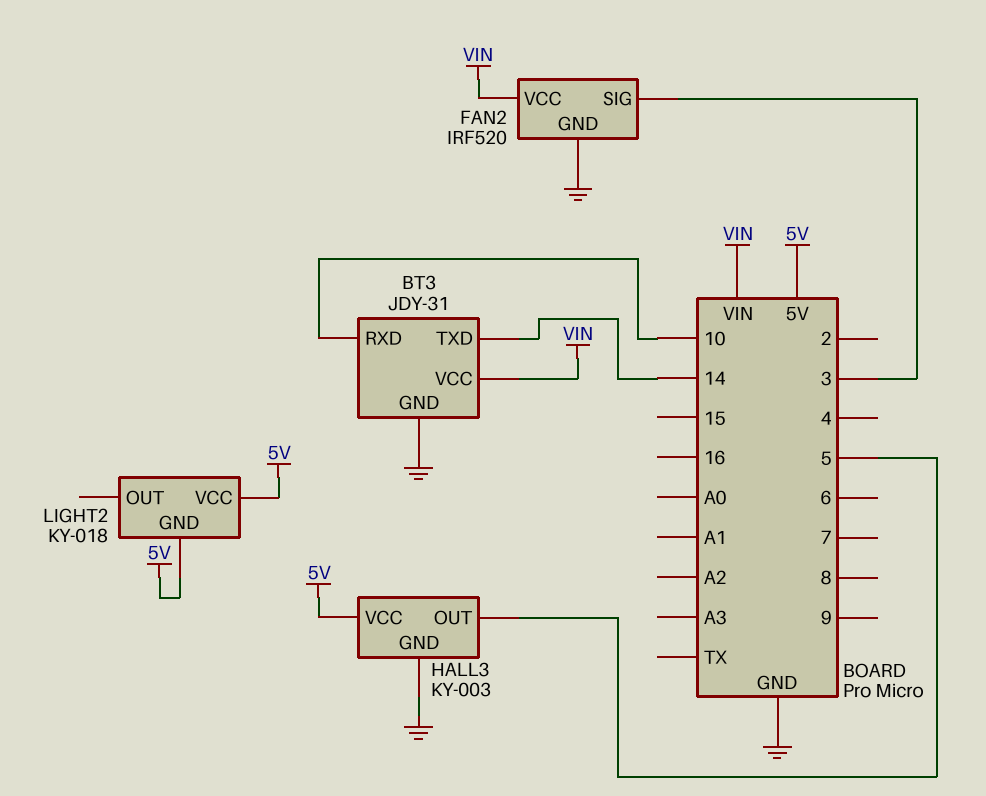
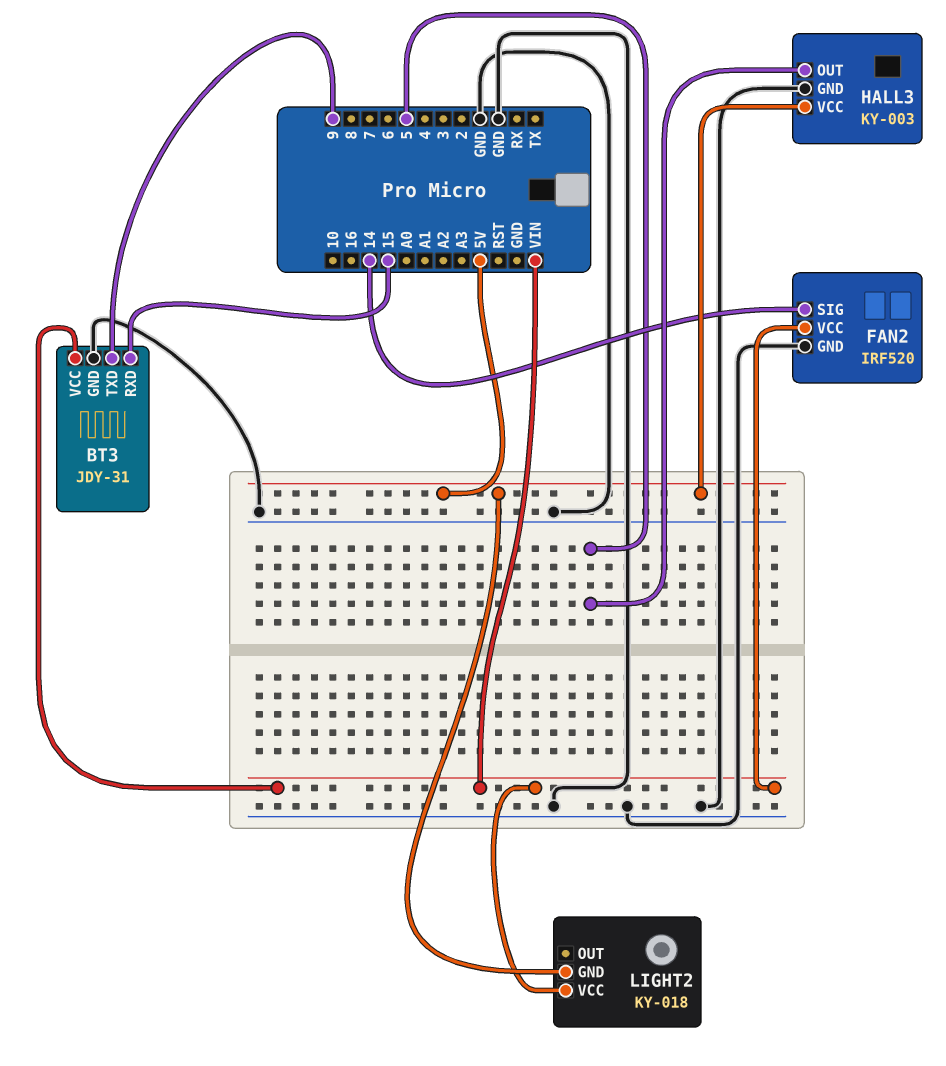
BT3 pin RXD: 10 -> 15
BT3 pin TXD: 14 -> 9
FAN2 pin SIG: 3 -> 14
LIGHT2 pin VCC: 5V -> VIN

